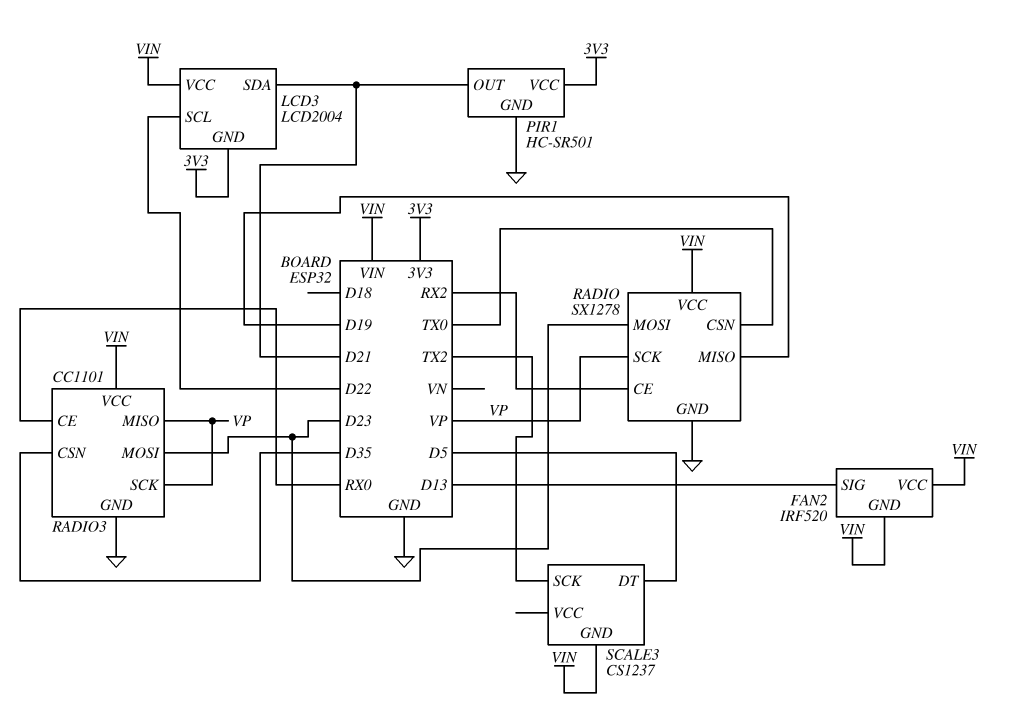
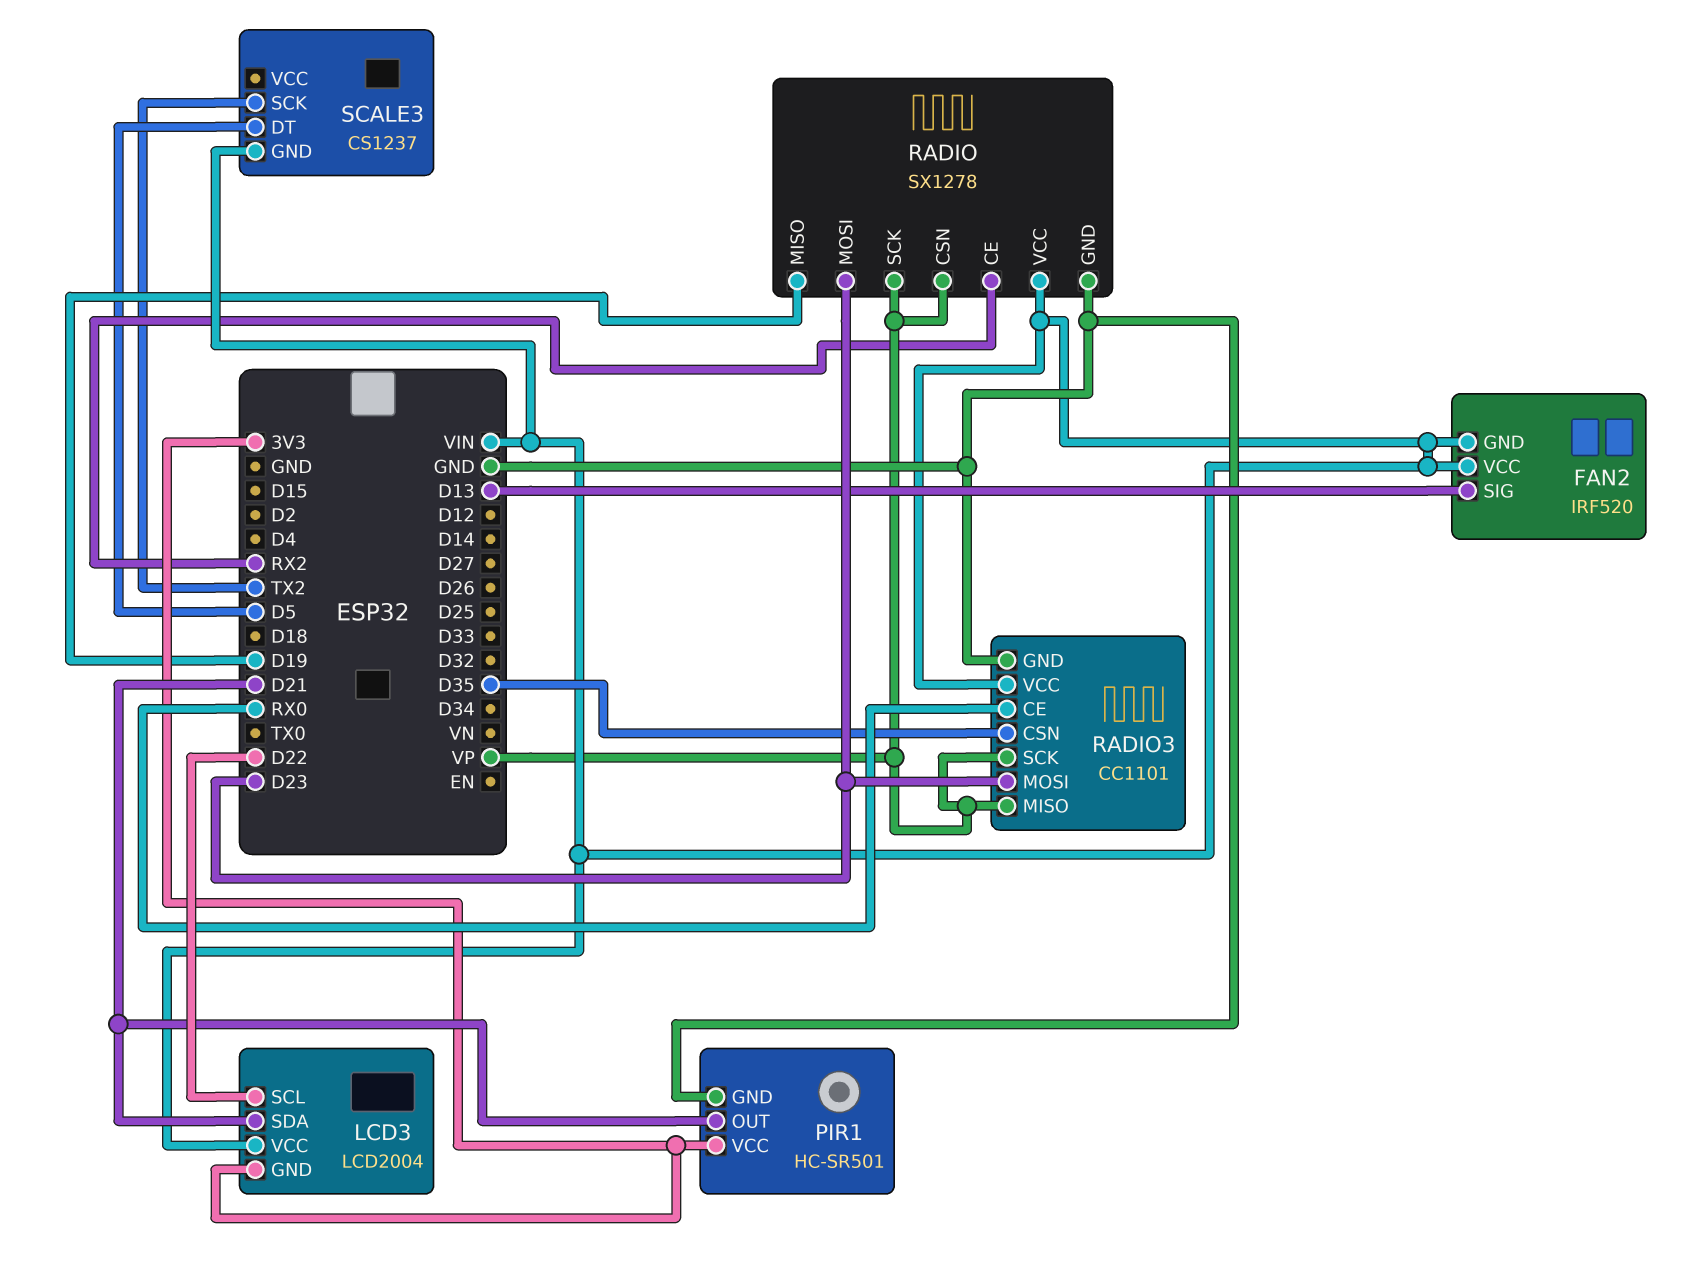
RADIO pin CSN: TX0 -> VP

